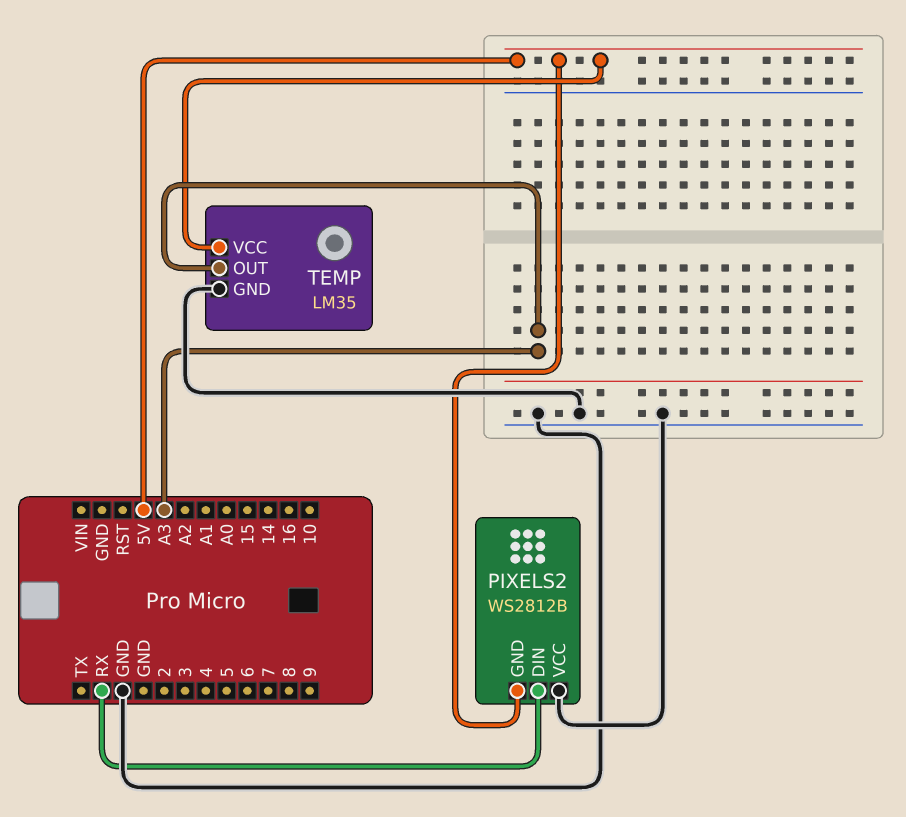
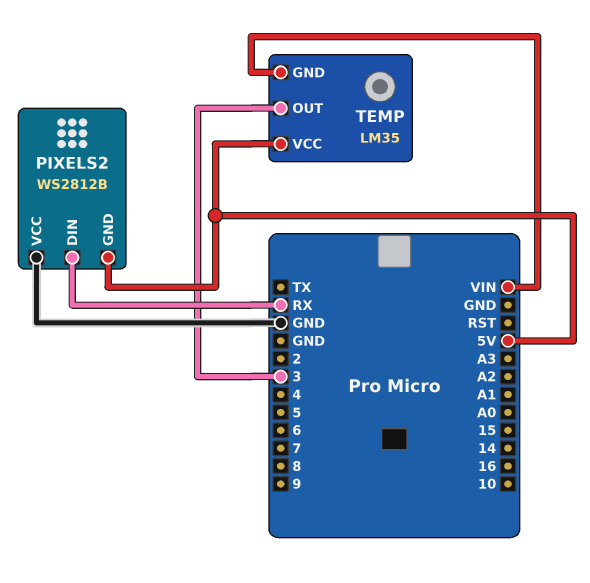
TEMP pin GND: GND -> VIN
TEMP pin OUT: A3 -> 3

